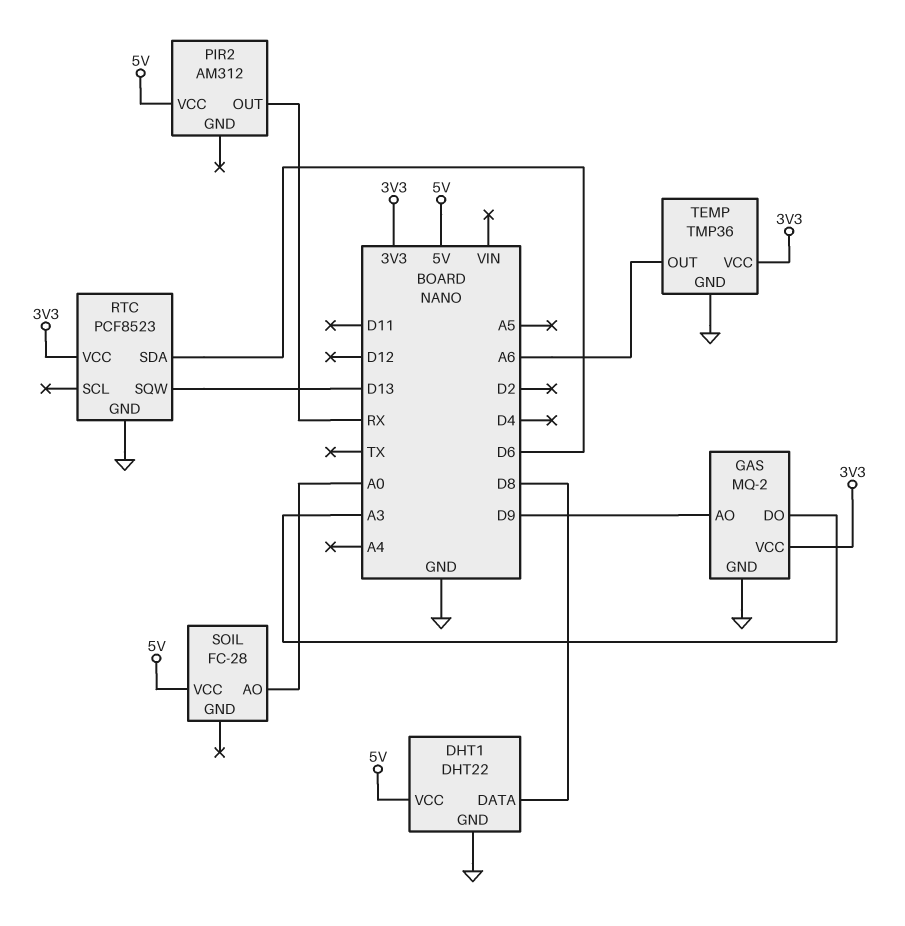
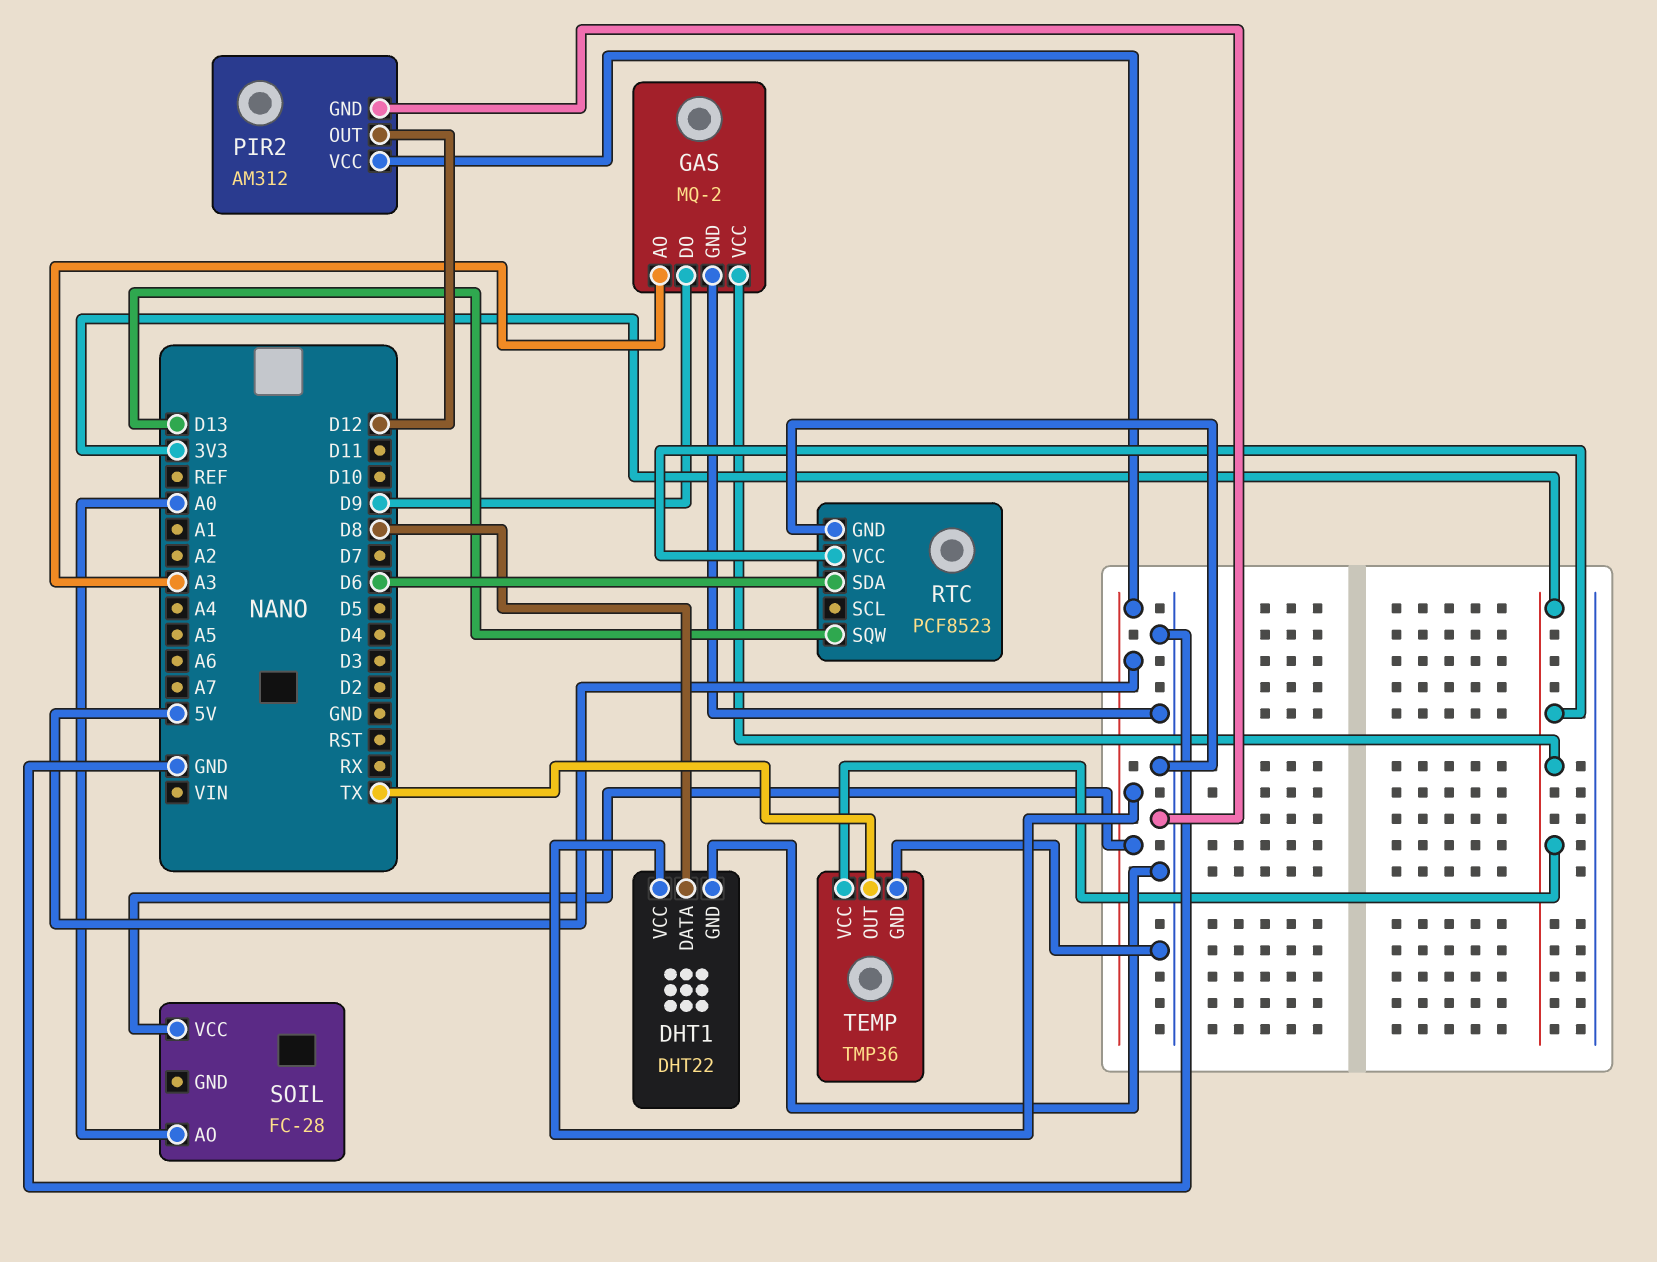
GAS pin AO: D9 -> A3
GAS pin DO: A3 -> D9
PIR2 pin GND: none -> GND
PIR2 pin OUT: RX -> D12
TEMP pin OUT: A6 -> TX

